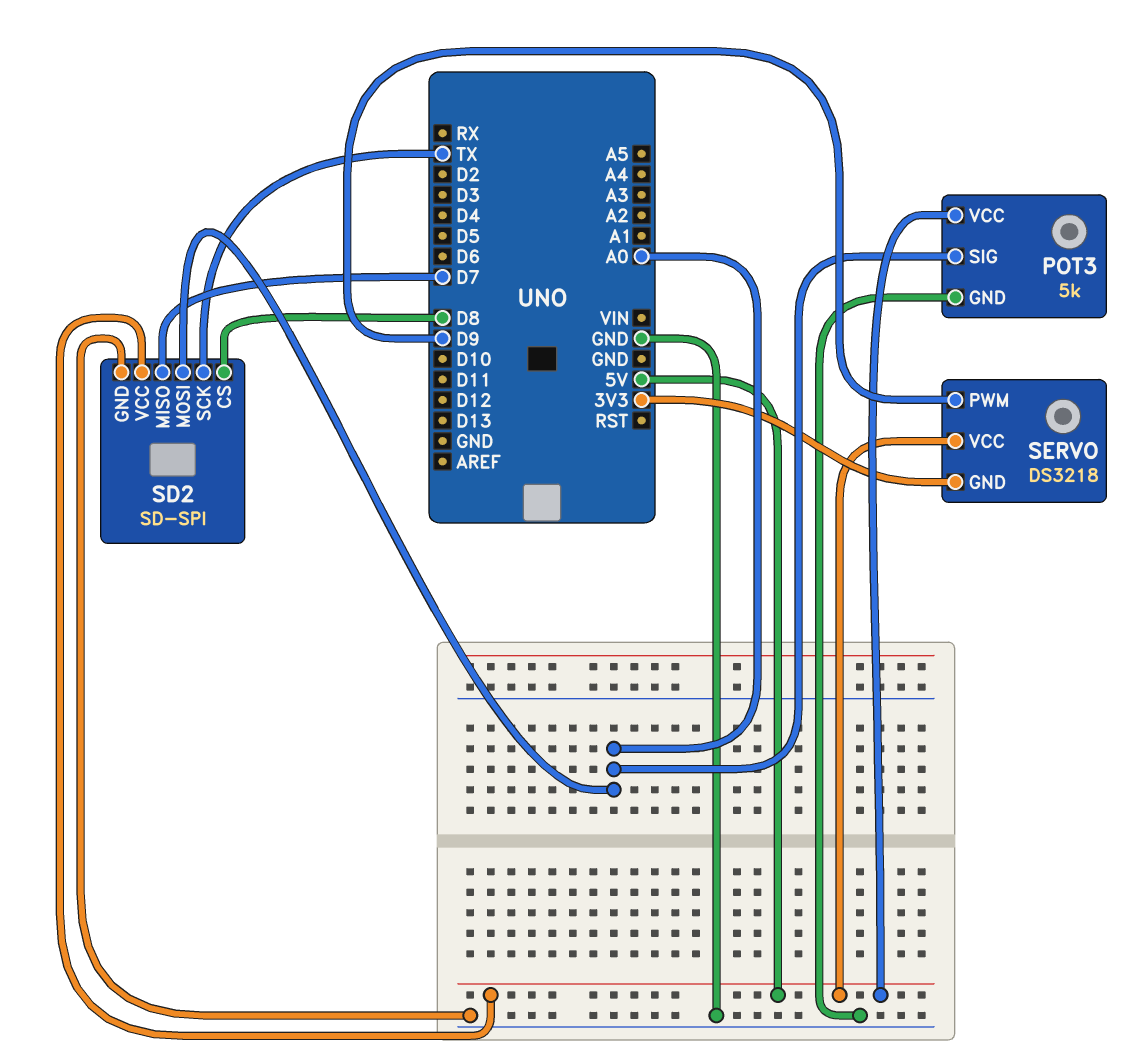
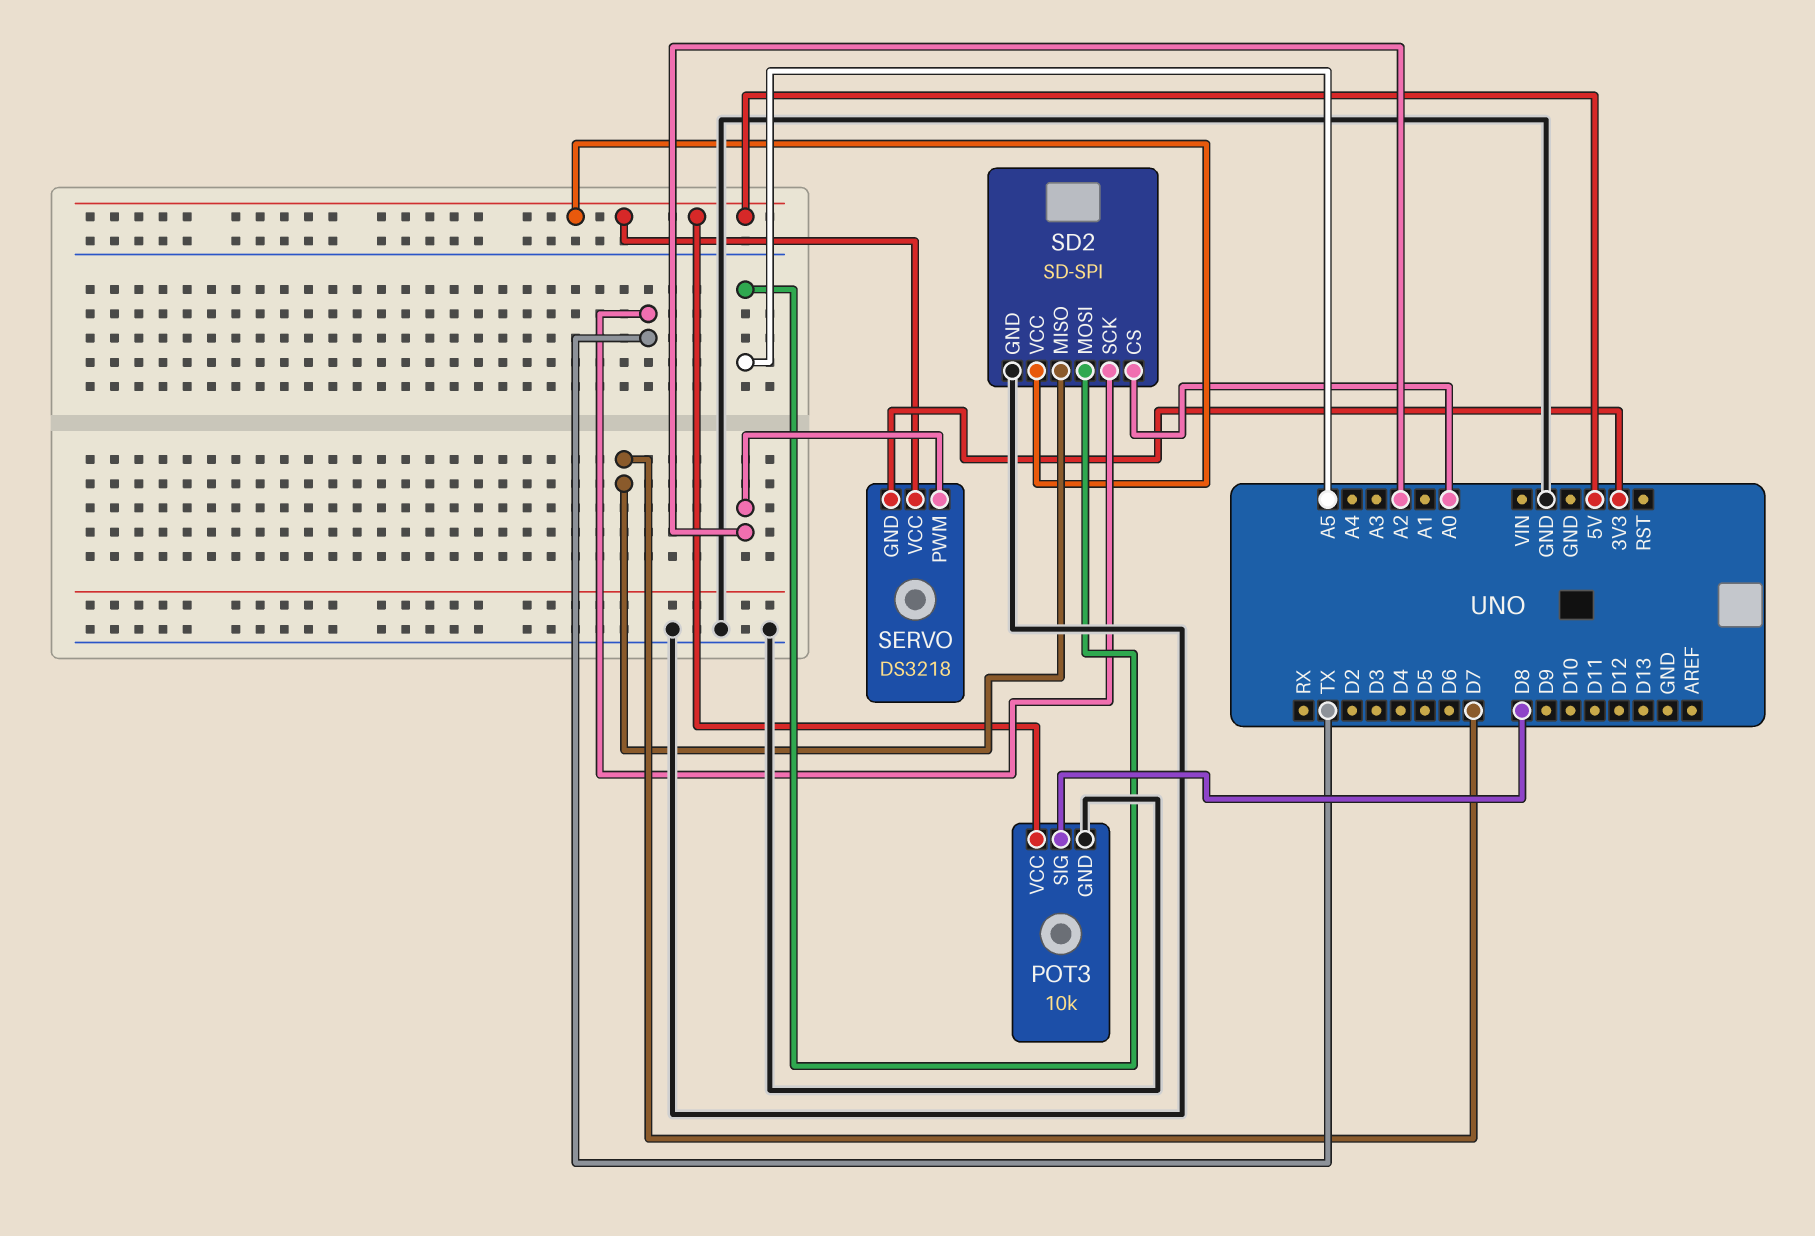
POT3: 5k -> 10k
POT3 pin SIG: A0 -> D8
SD2 pin CS: D8 -> A0
SD2 pin MOSI: A0 -> A5
SERVO pin PWM: D9 -> A2

